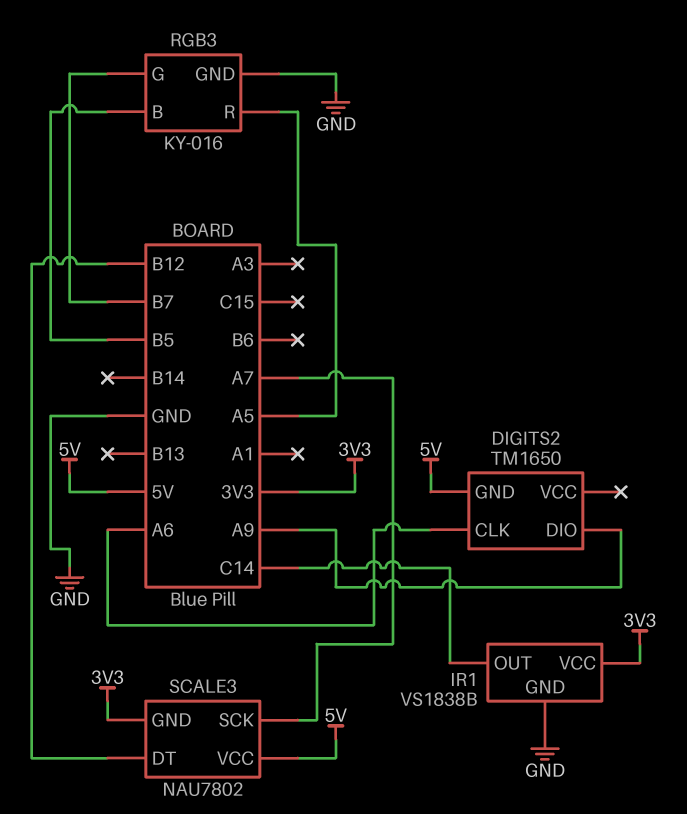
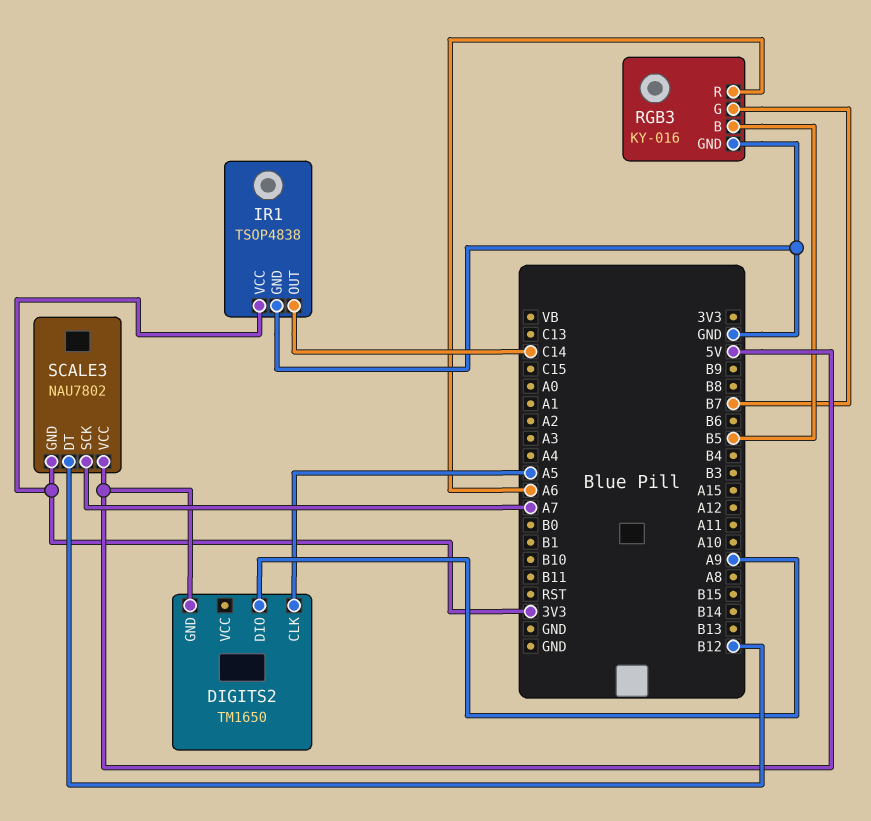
DIGITS2 pin CLK: A6 -> A5
IR1: VS1838B -> TSOP4838
RGB3 pin R: A5 -> A6

